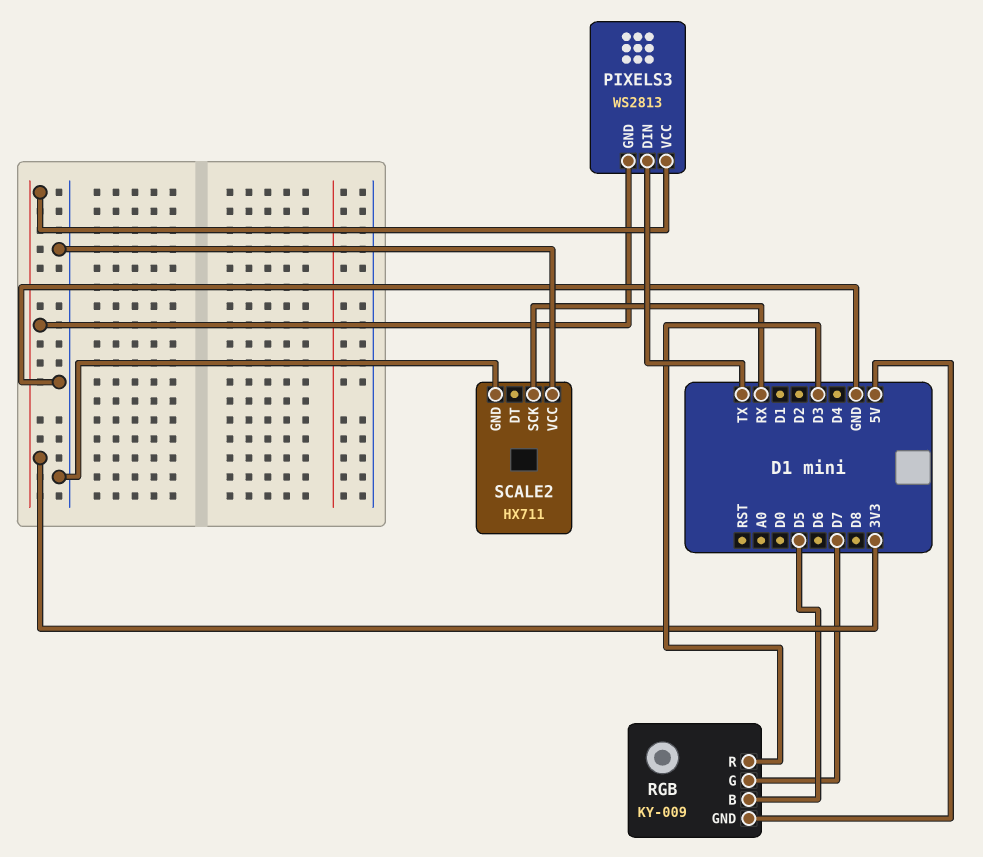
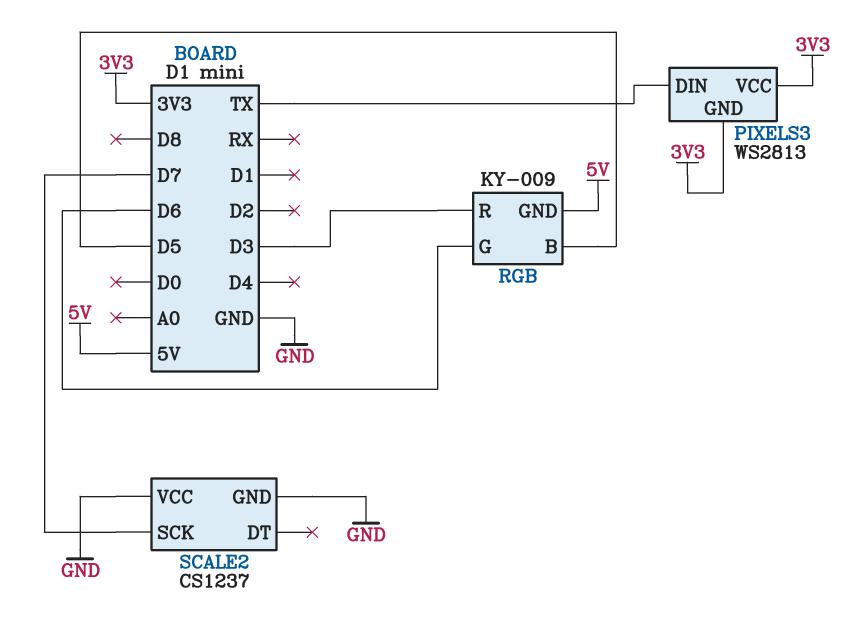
RGB pin G: D7 -> D6
SCALE2: HX711 -> CS1237
SCALE2 pin SCK: RX -> D7

